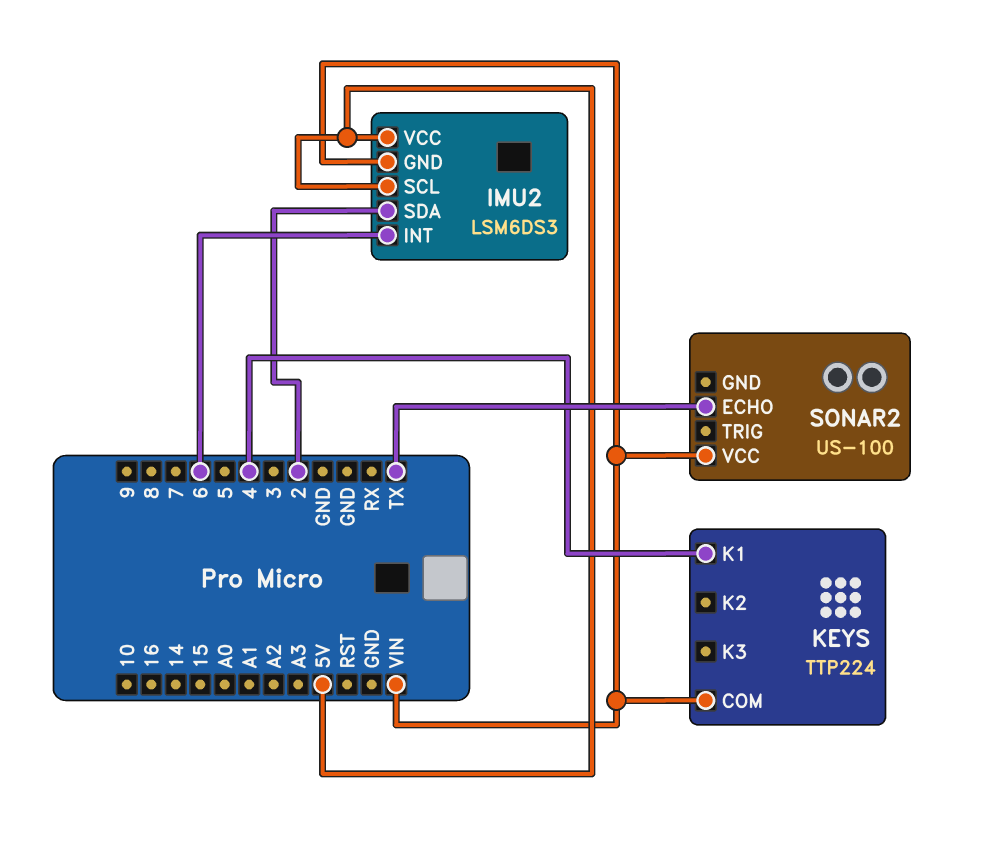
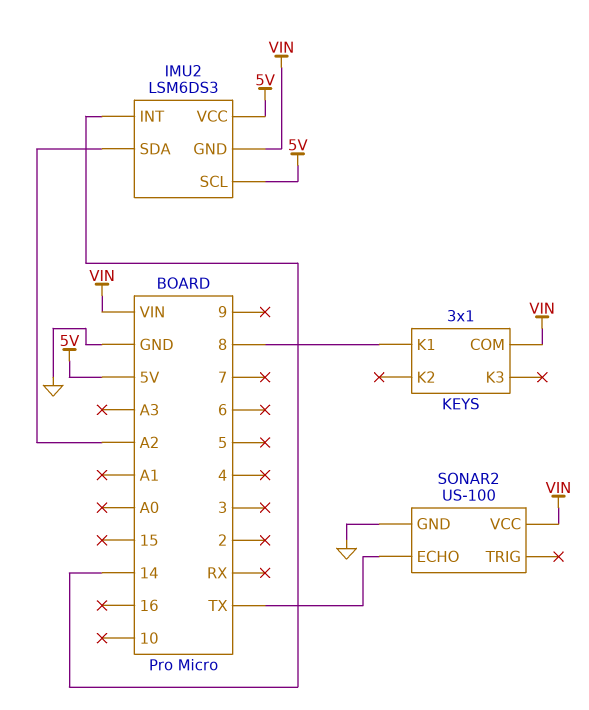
IMU2 pin INT: 6 -> 14
IMU2 pin SDA: 2 -> A2
KEYS: TTP224 -> 3x1
KEYS pin K1: 4 -> 8
SONAR2 pin GND: none -> GND

